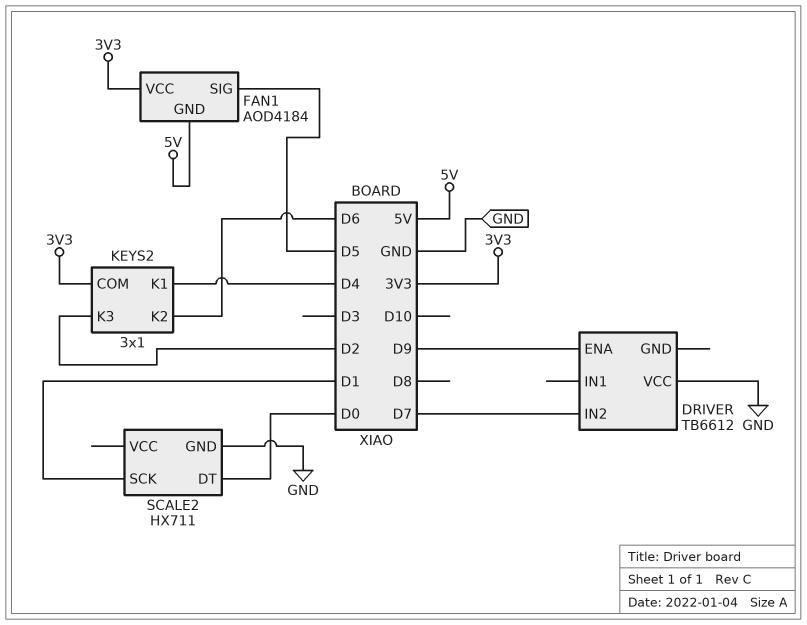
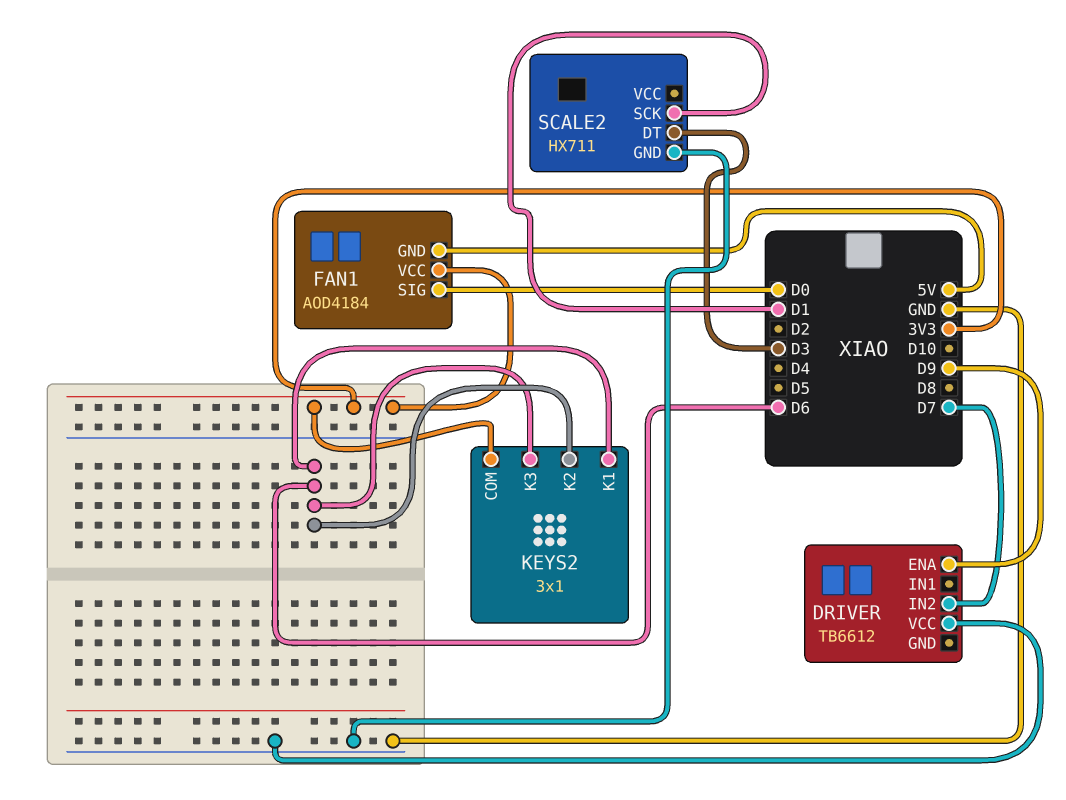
FAN1 pin SIG: D5 -> D0
KEYS2 pin K1: D4 -> D6
KEYS2 pin K3: D2 -> D6
SCALE2 pin DT: D0 -> D3

